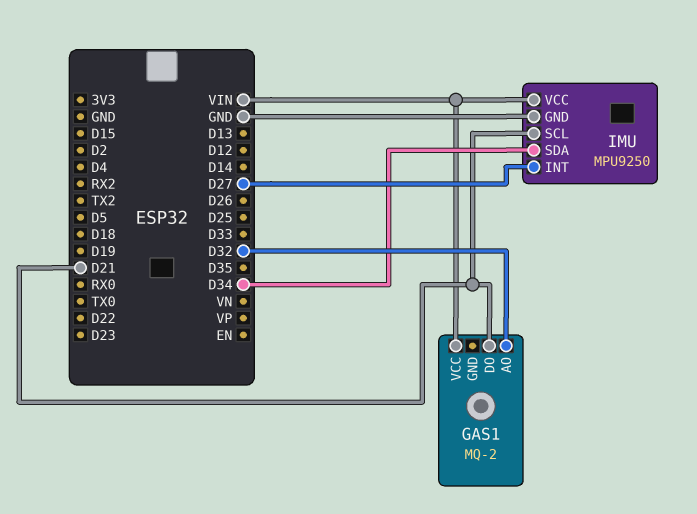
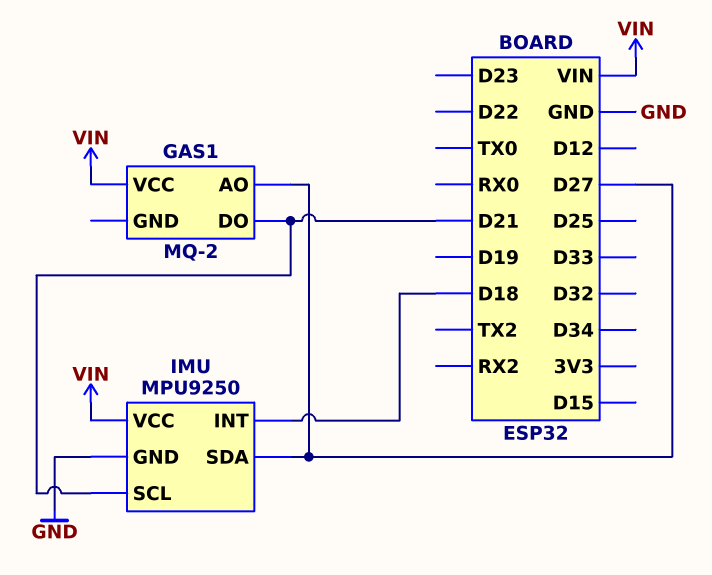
GAS1 pin AO: D32 -> D27
IMU pin INT: D27 -> D18
IMU pin SDA: D34 -> D27

